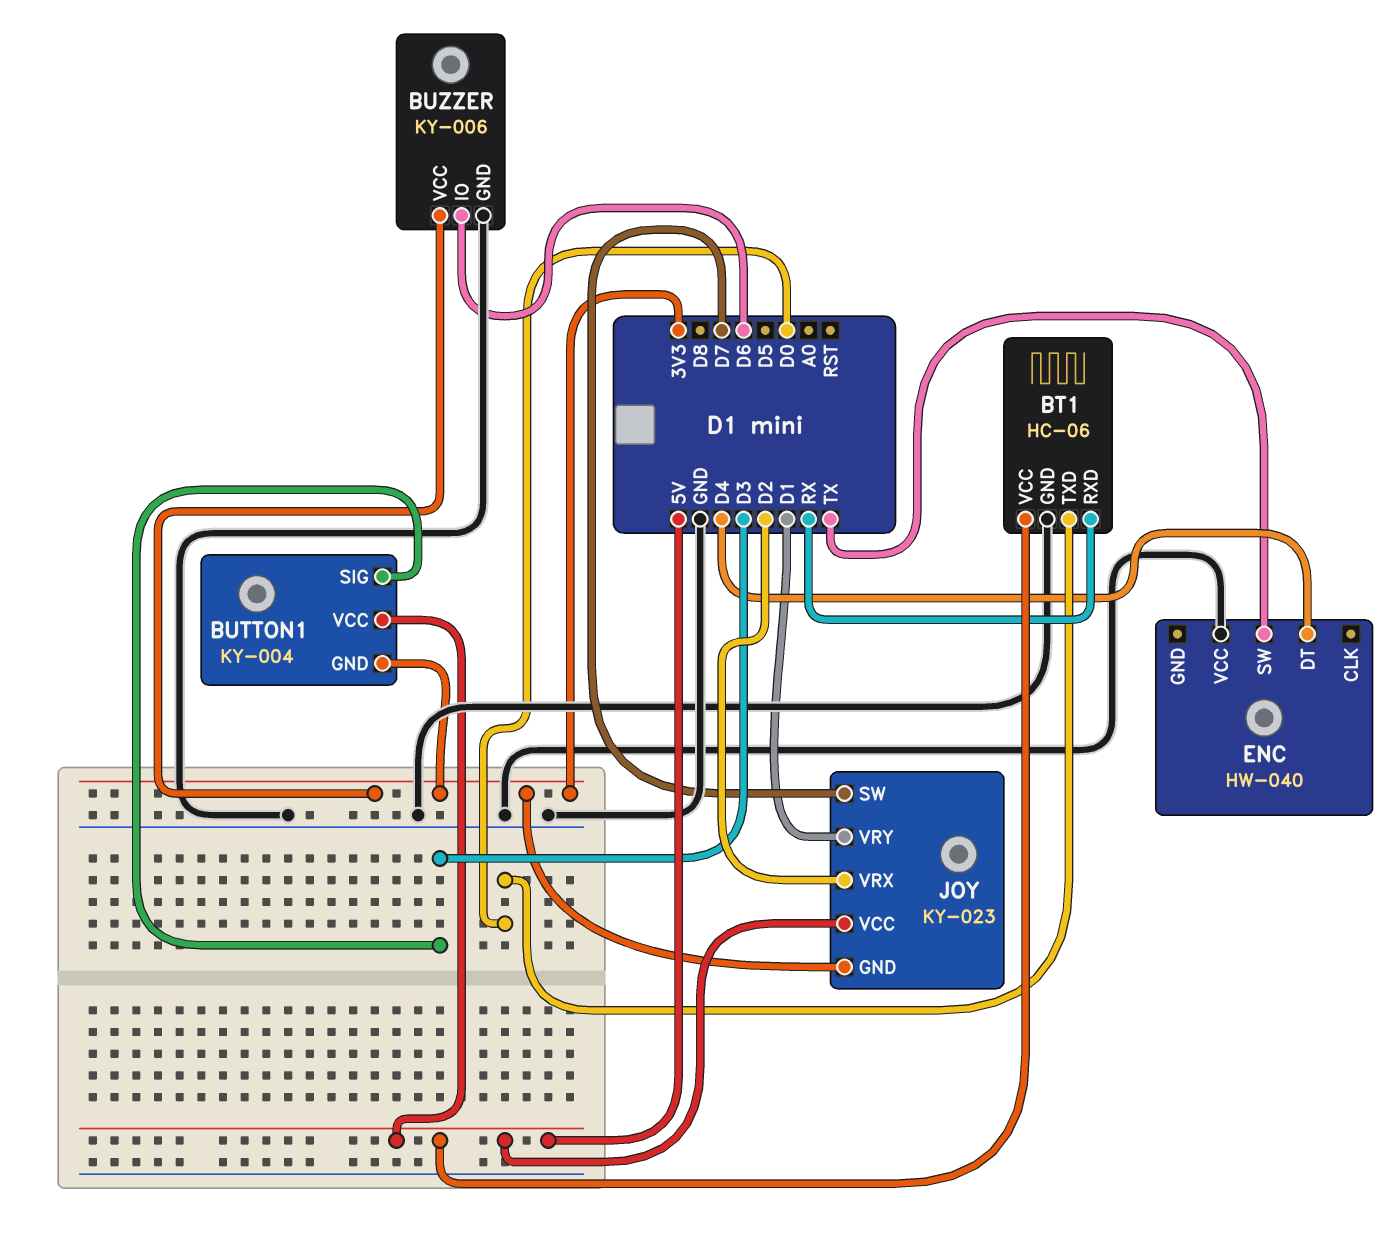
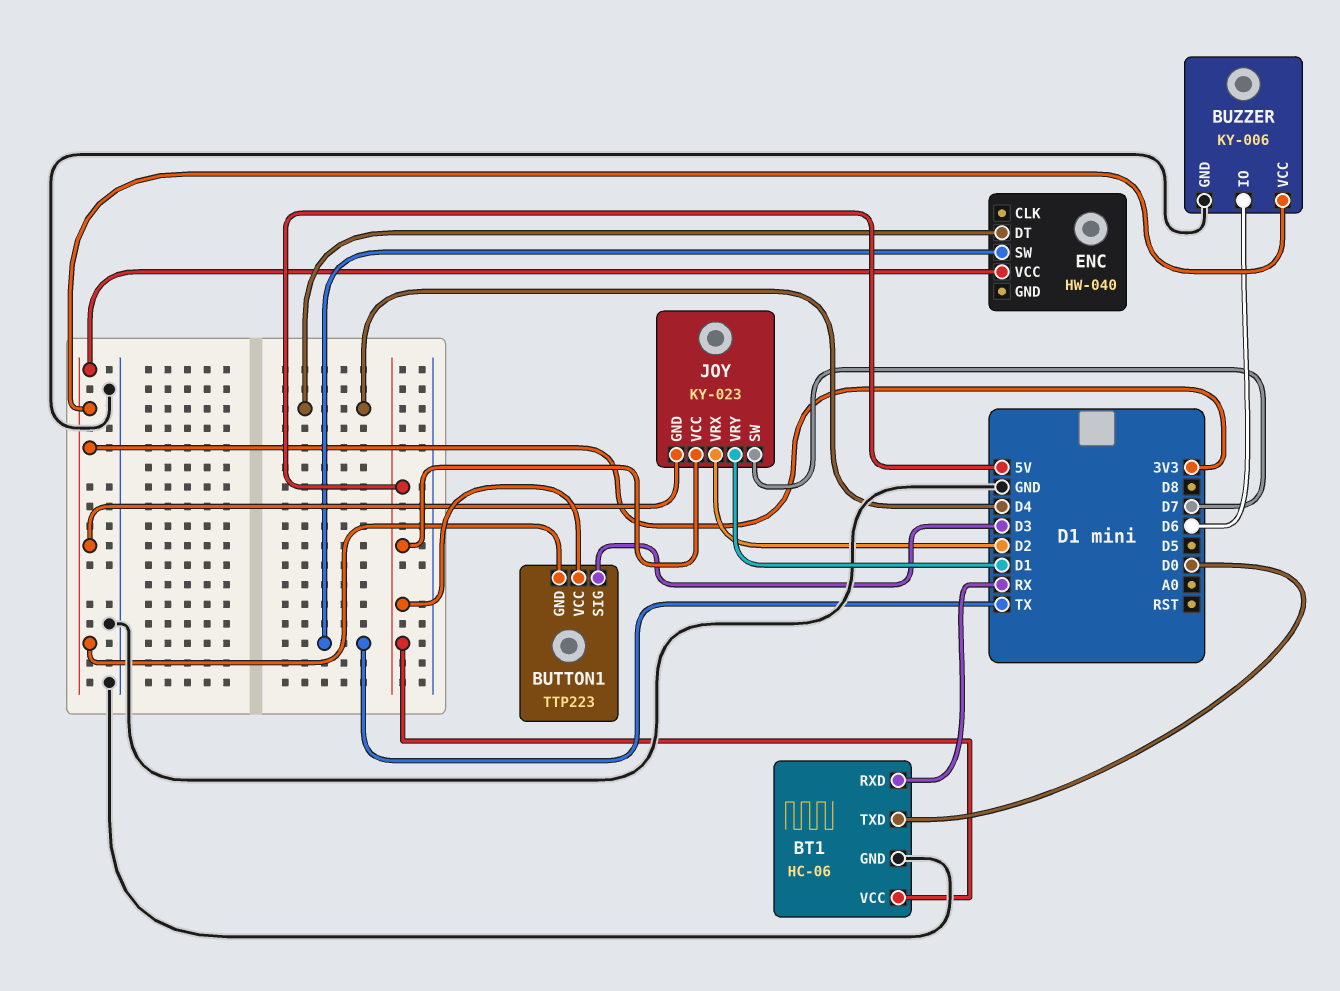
BUTTON1: KY-004 -> TTP223
ENC pin VCC: GND -> 3V3

